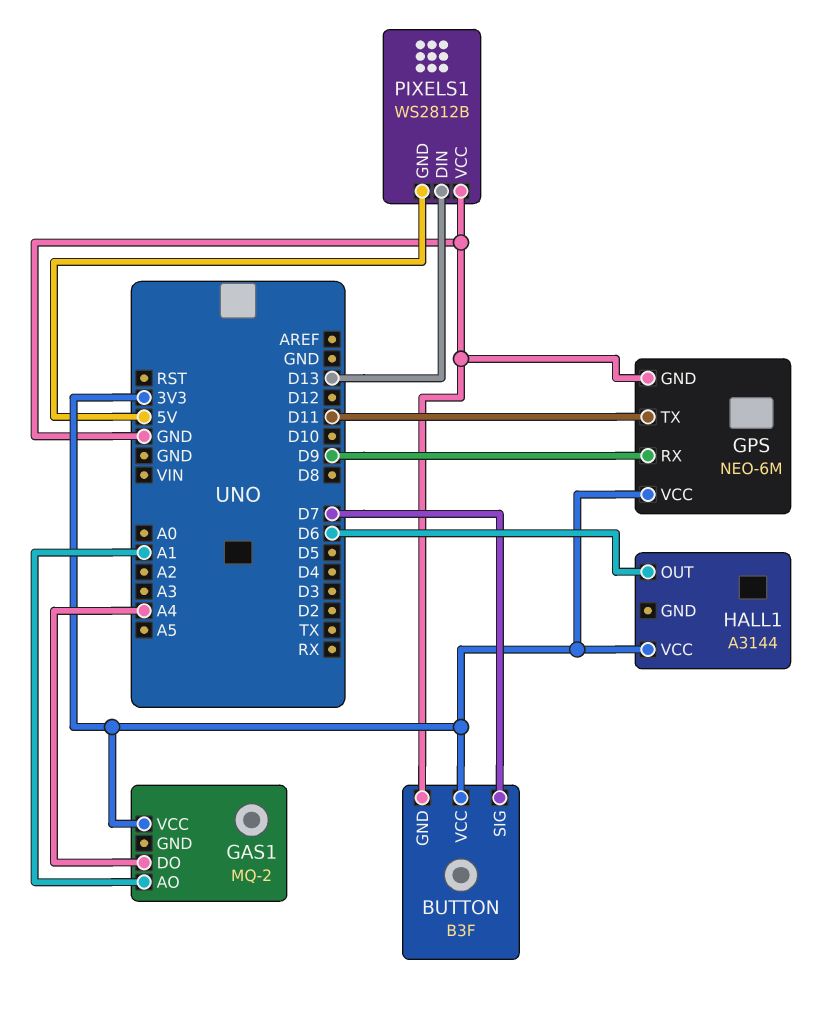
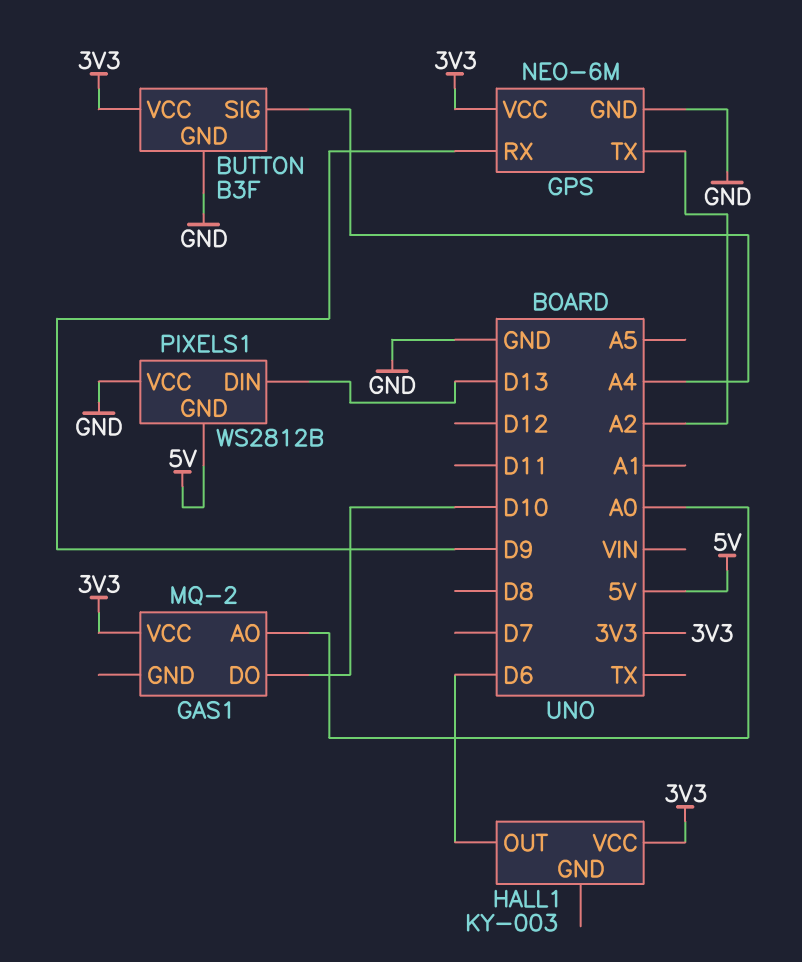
BUTTON pin SIG: D7 -> A4
GAS1 pin AO: A1 -> A0
GAS1 pin DO: A4 -> D10
GPS pin TX: D11 -> A2
HALL1: A3144 -> KY-003

